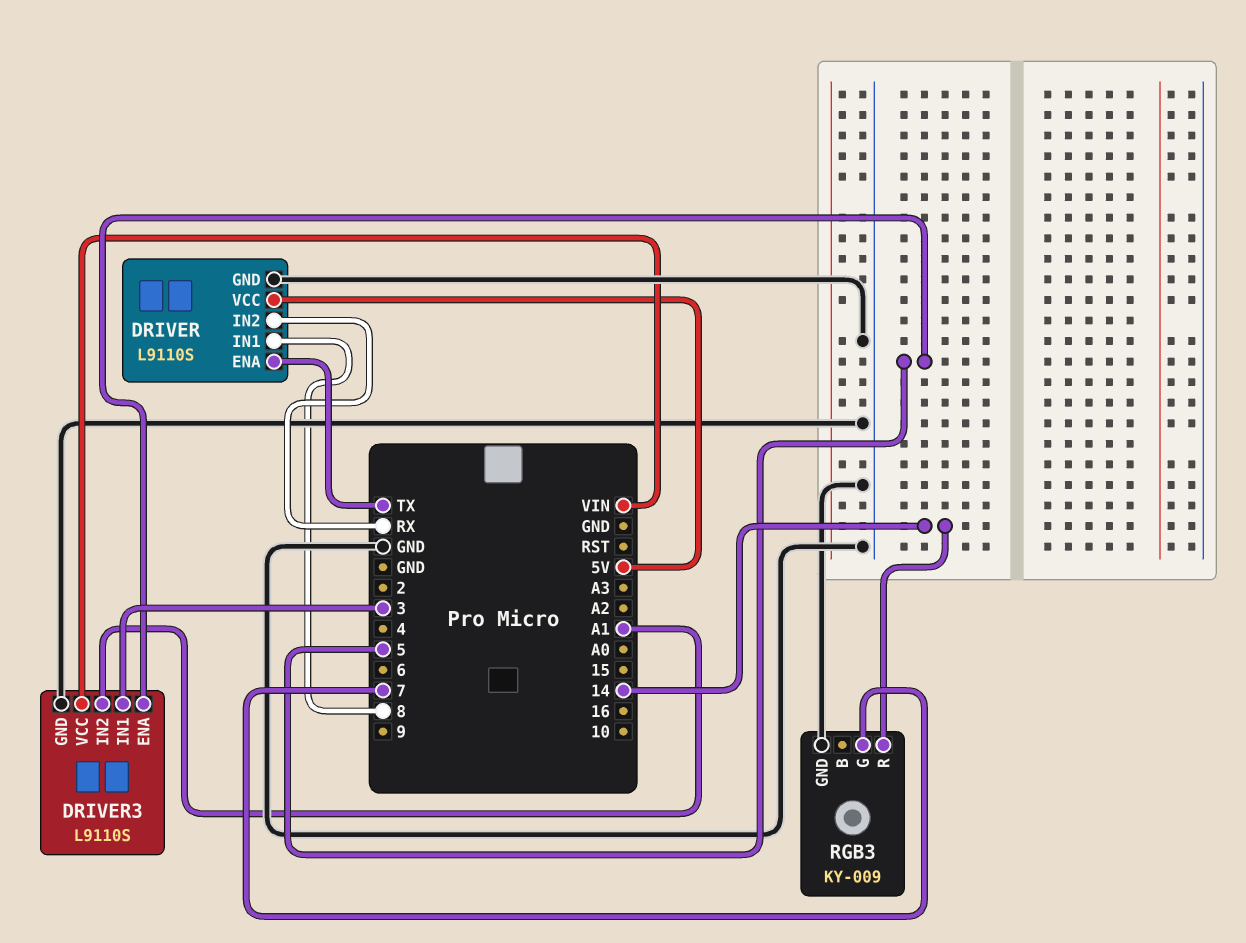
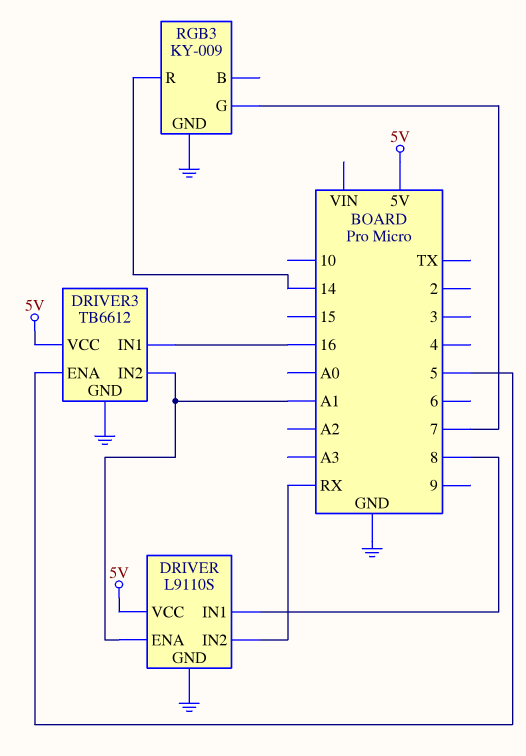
DRIVER pin ENA: TX -> A1
DRIVER3: L9110S -> TB6612
DRIVER3 pin IN1: 3 -> 16
DRIVER3 pin VCC: VIN -> 5V

